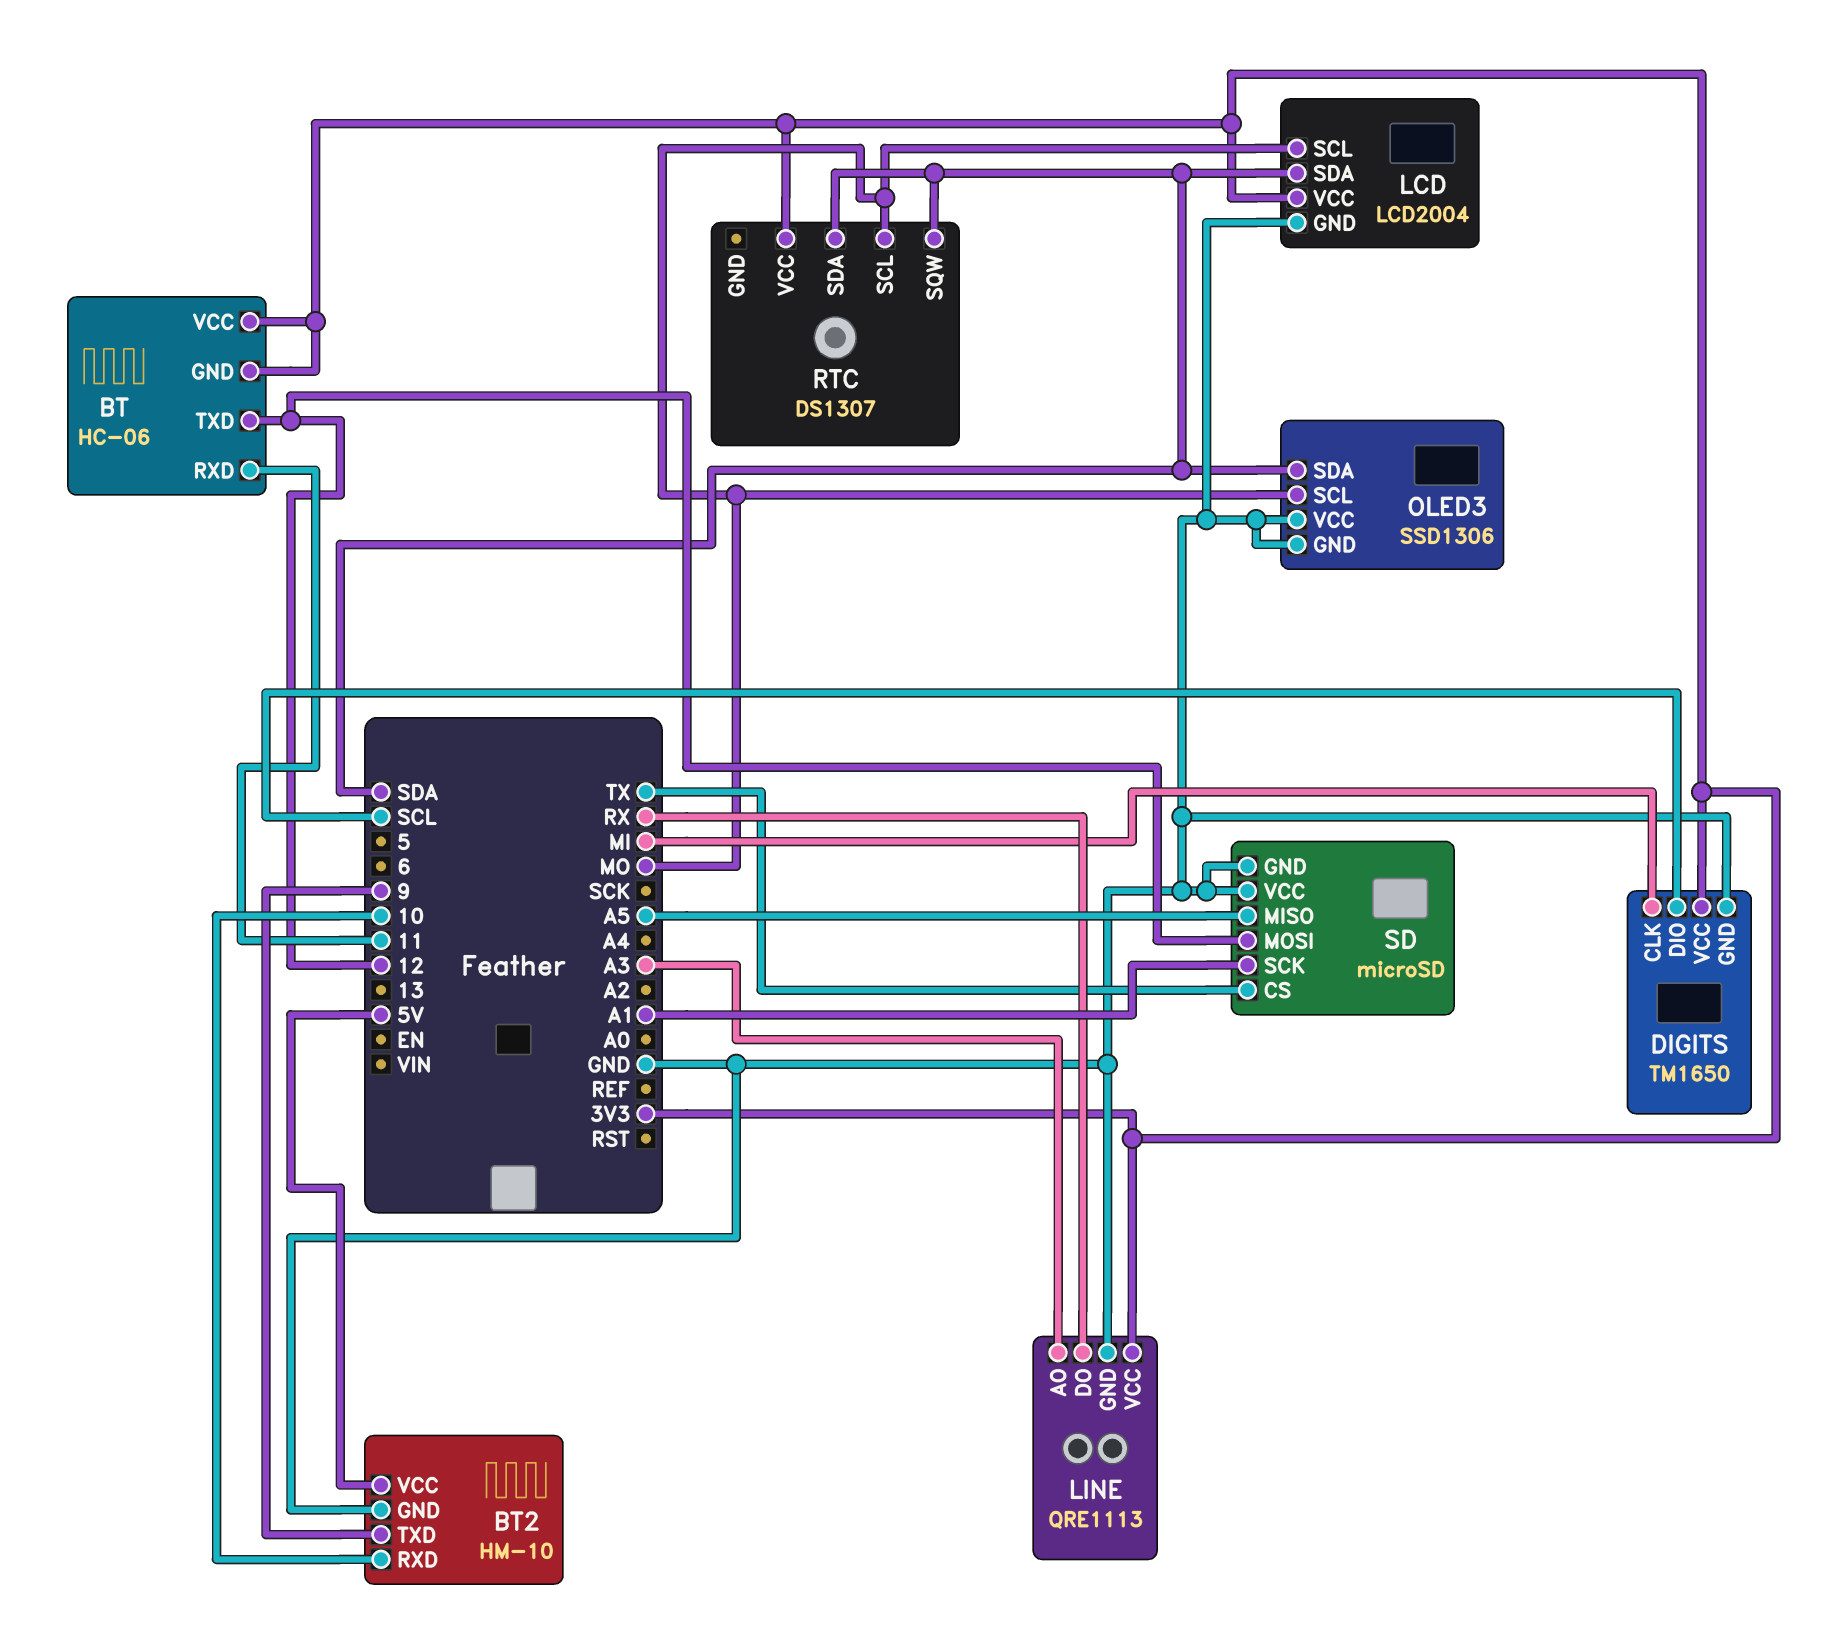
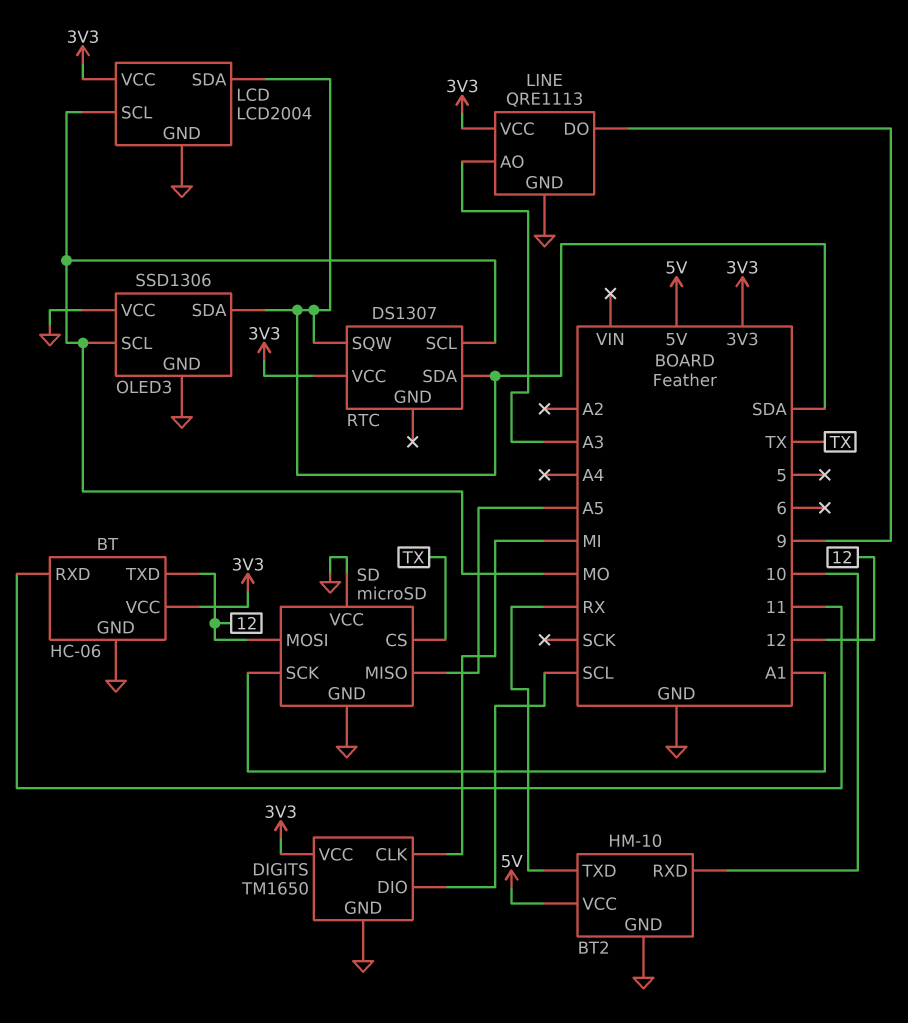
BT pin GND: 3V3 -> GND
BT2 pin TXD: 9 -> RX
LINE pin DO: RX -> 9

